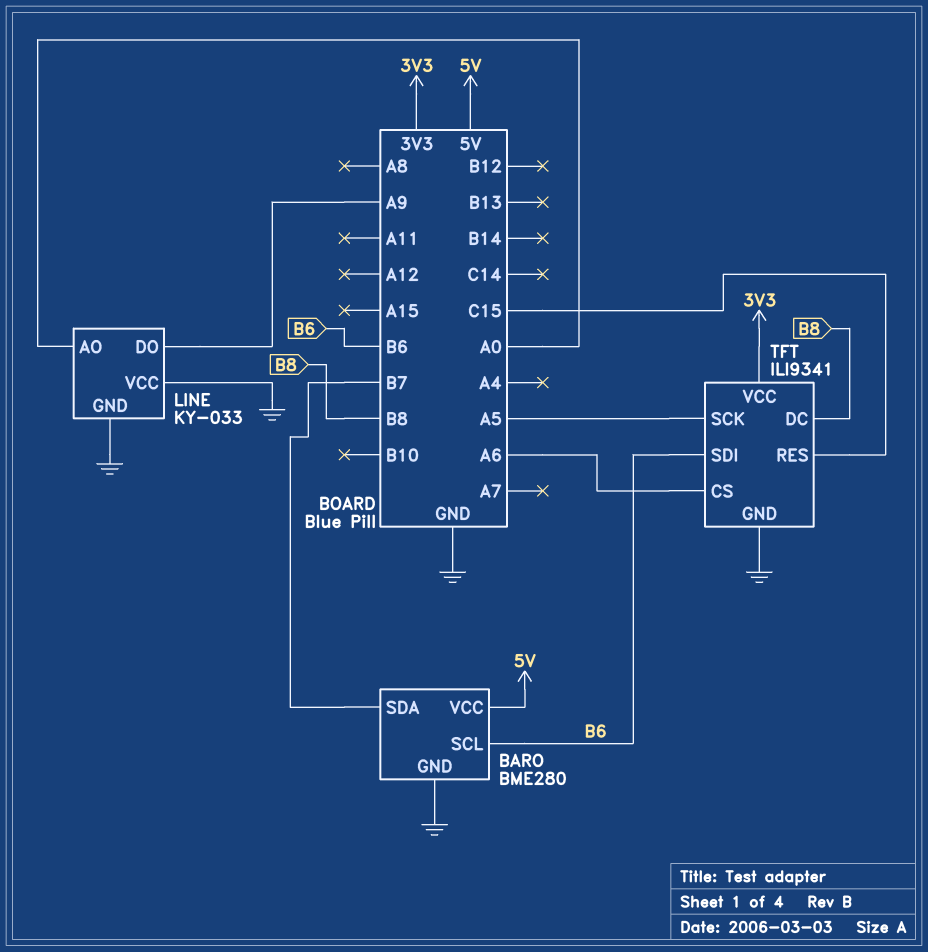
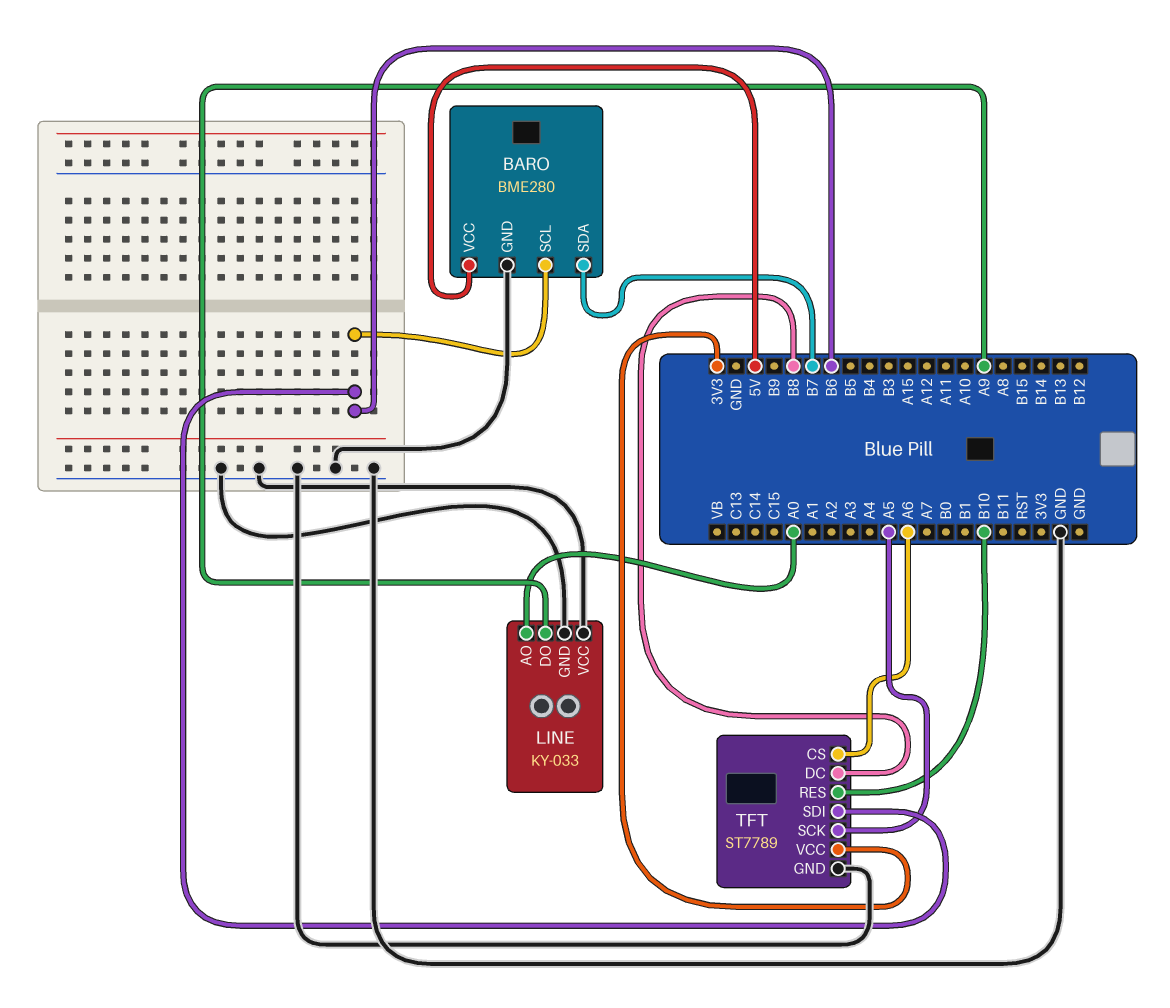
TFT: ILI9341 -> ST7789
TFT pin RES: C15 -> B10

